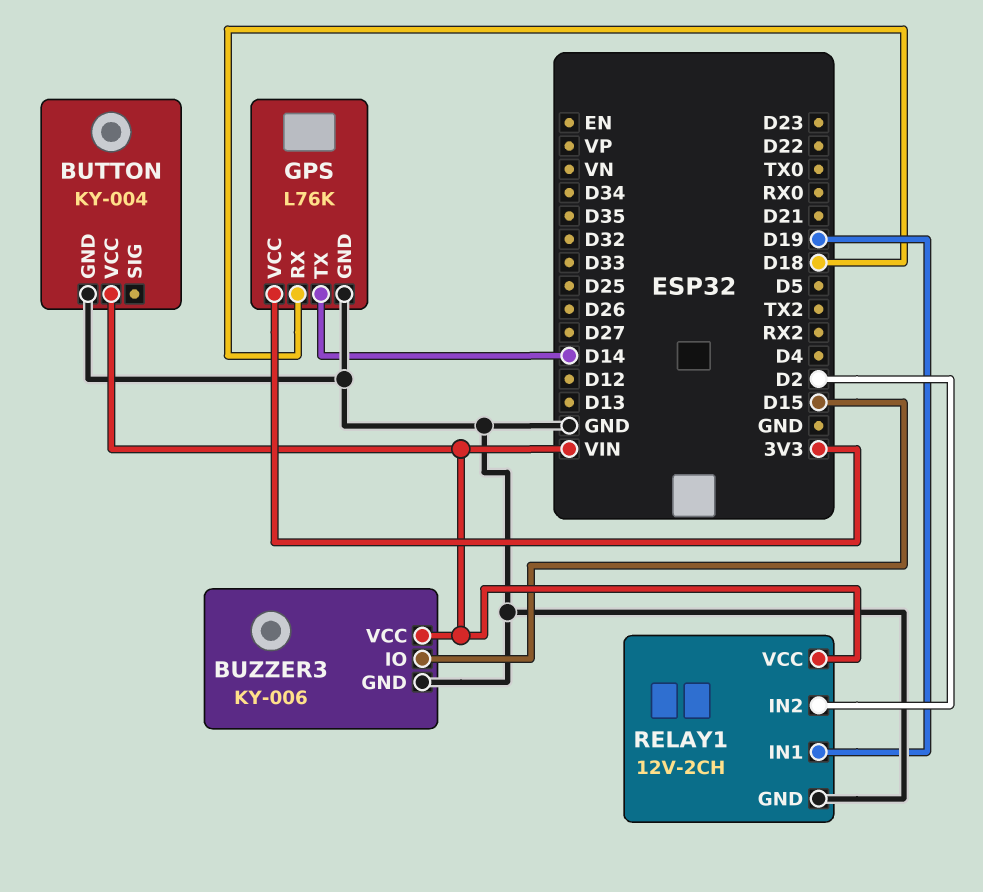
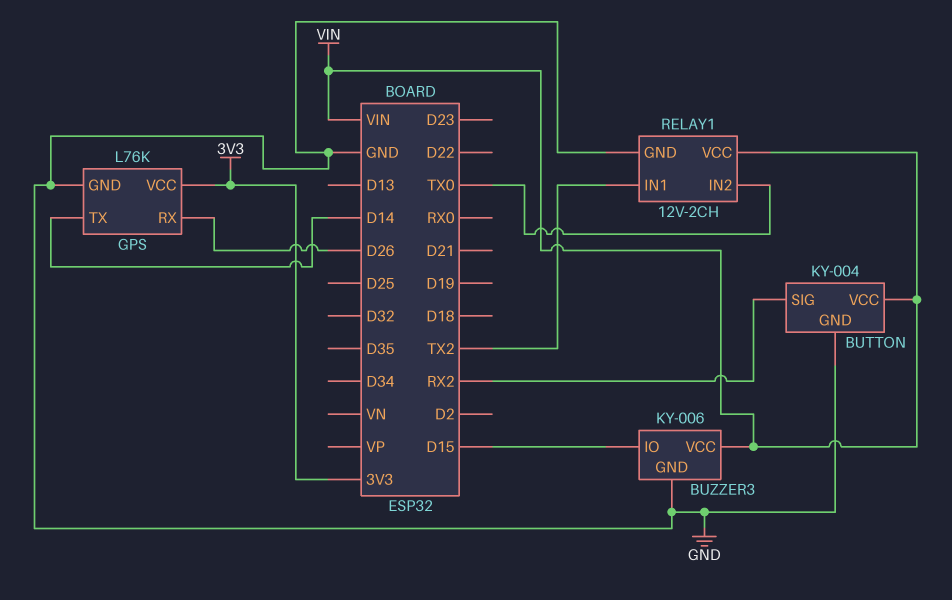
BUTTON pin SIG: none -> RX2
GPS pin RX: D18 -> D26
RELAY1 pin IN1: D19 -> TX2
RELAY1 pin IN2: D2 -> TX0

